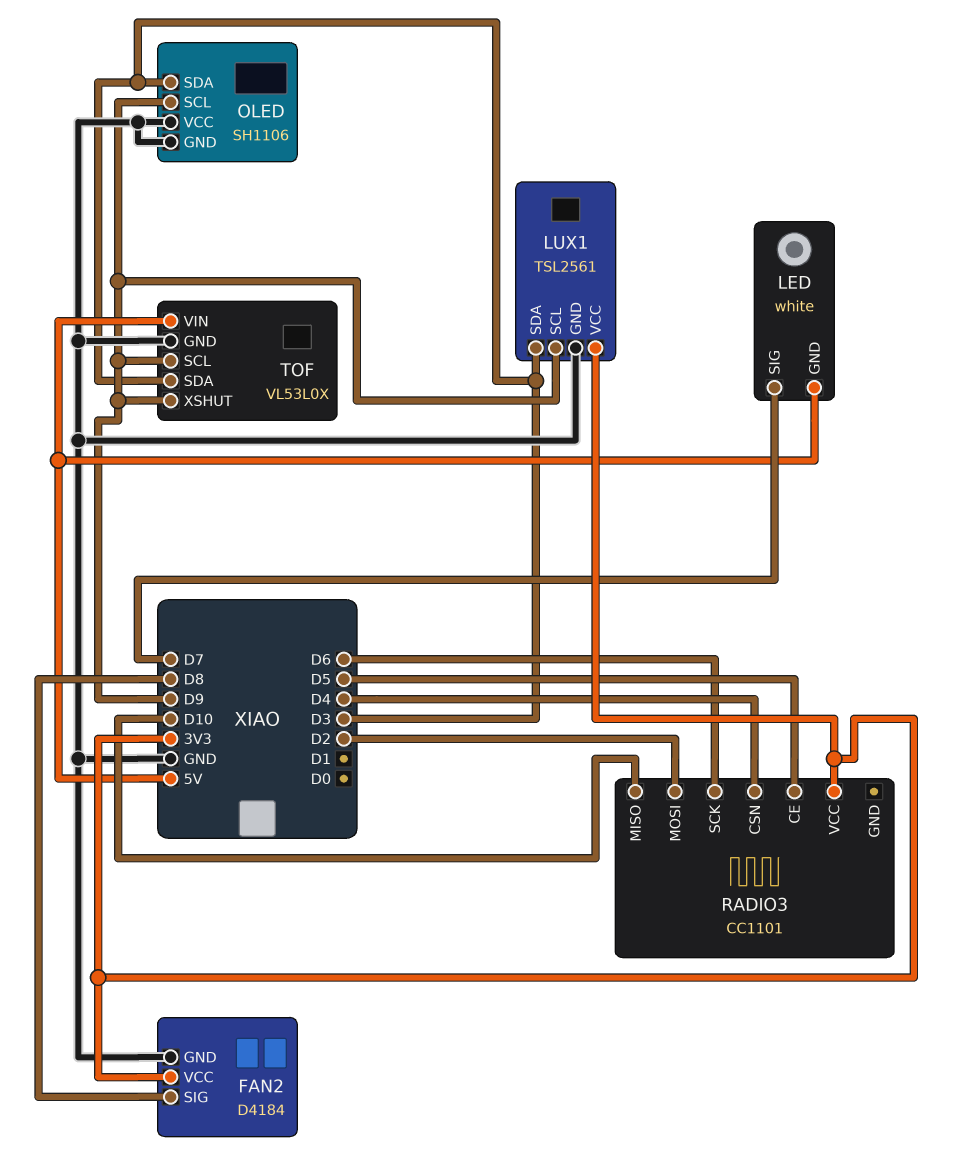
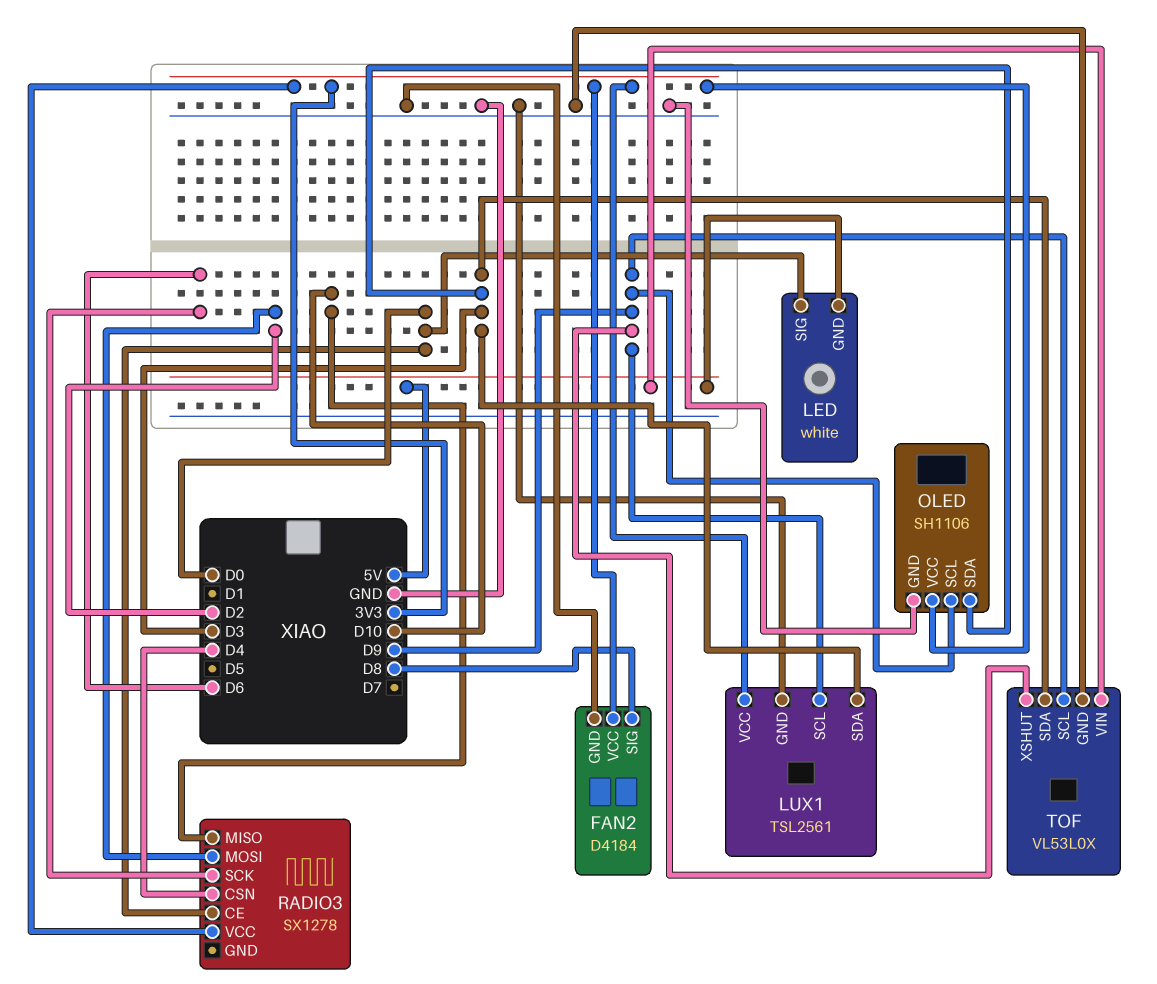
LED pin SIG: D7 -> D0
OLED pin VCC: GND -> 3V3
RADIO3: CC1101 -> SX1278
RADIO3 pin CE: D5 -> D0

